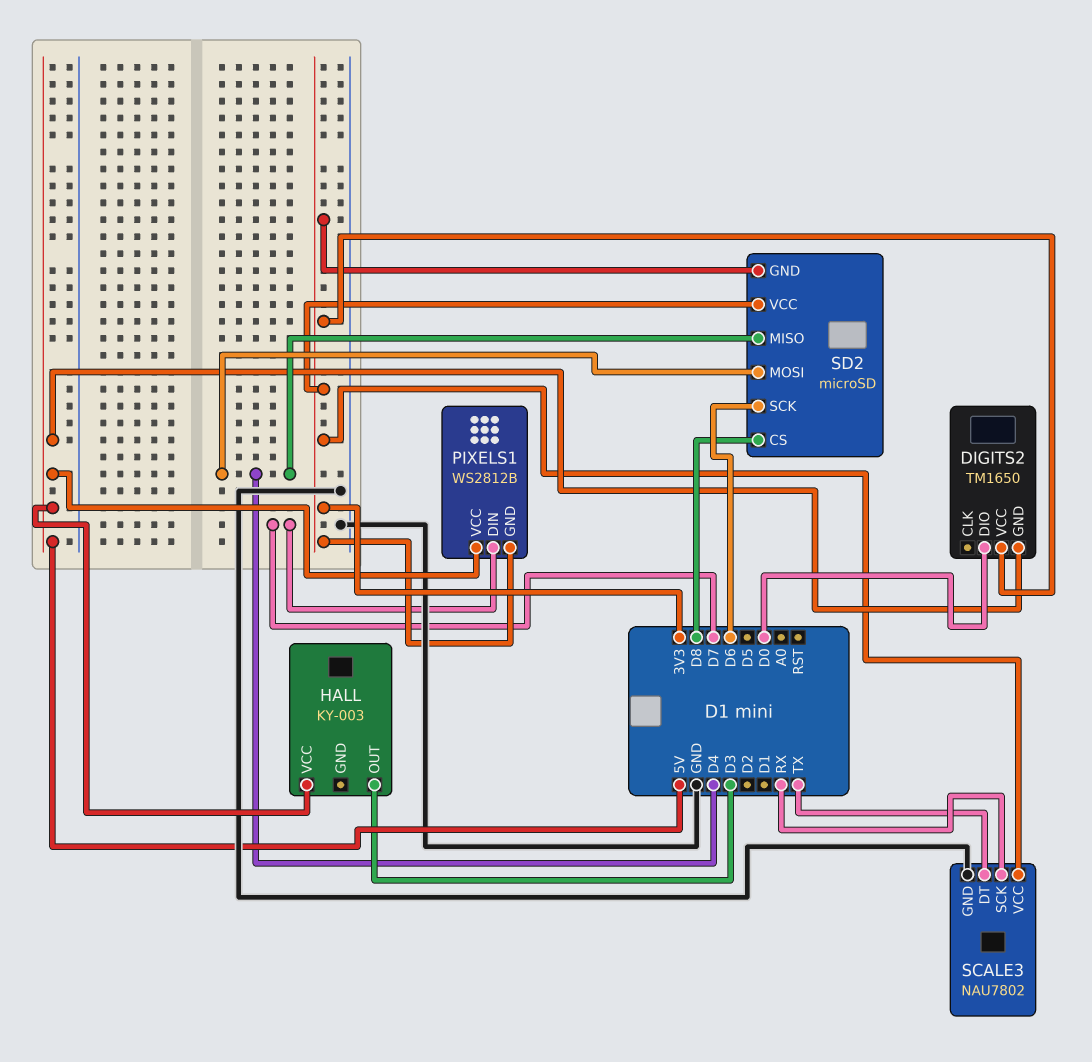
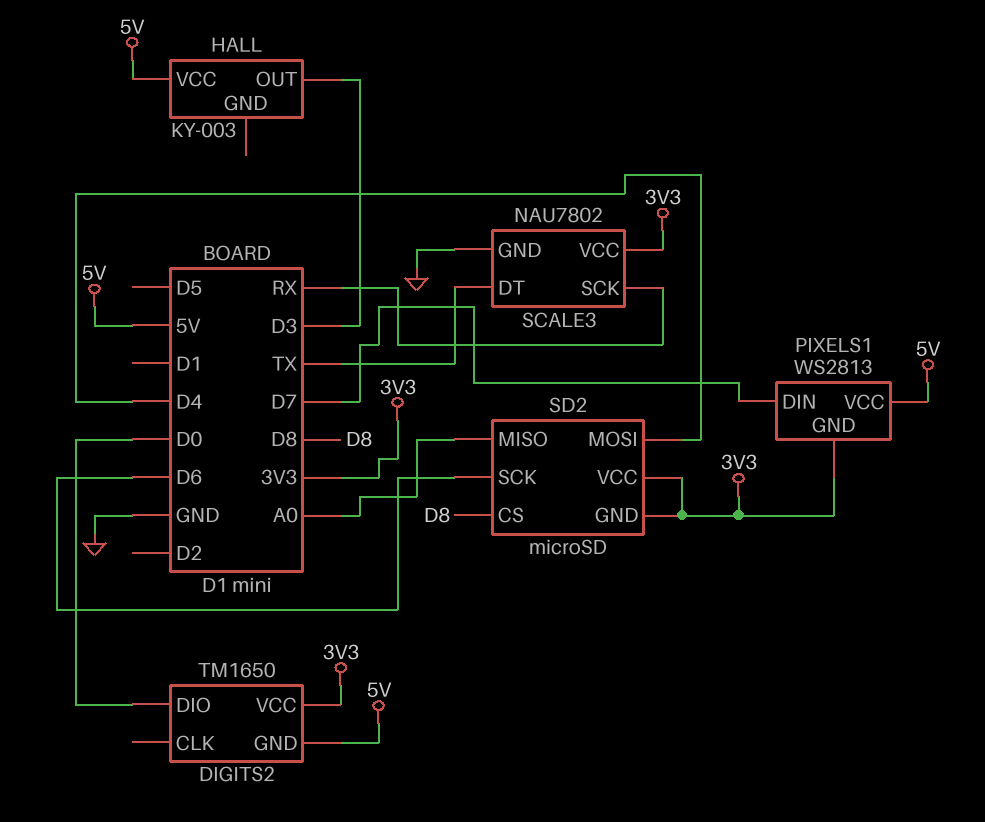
PIXELS1: WS2812B -> WS2813
SD2 pin MISO: D4 -> A0

